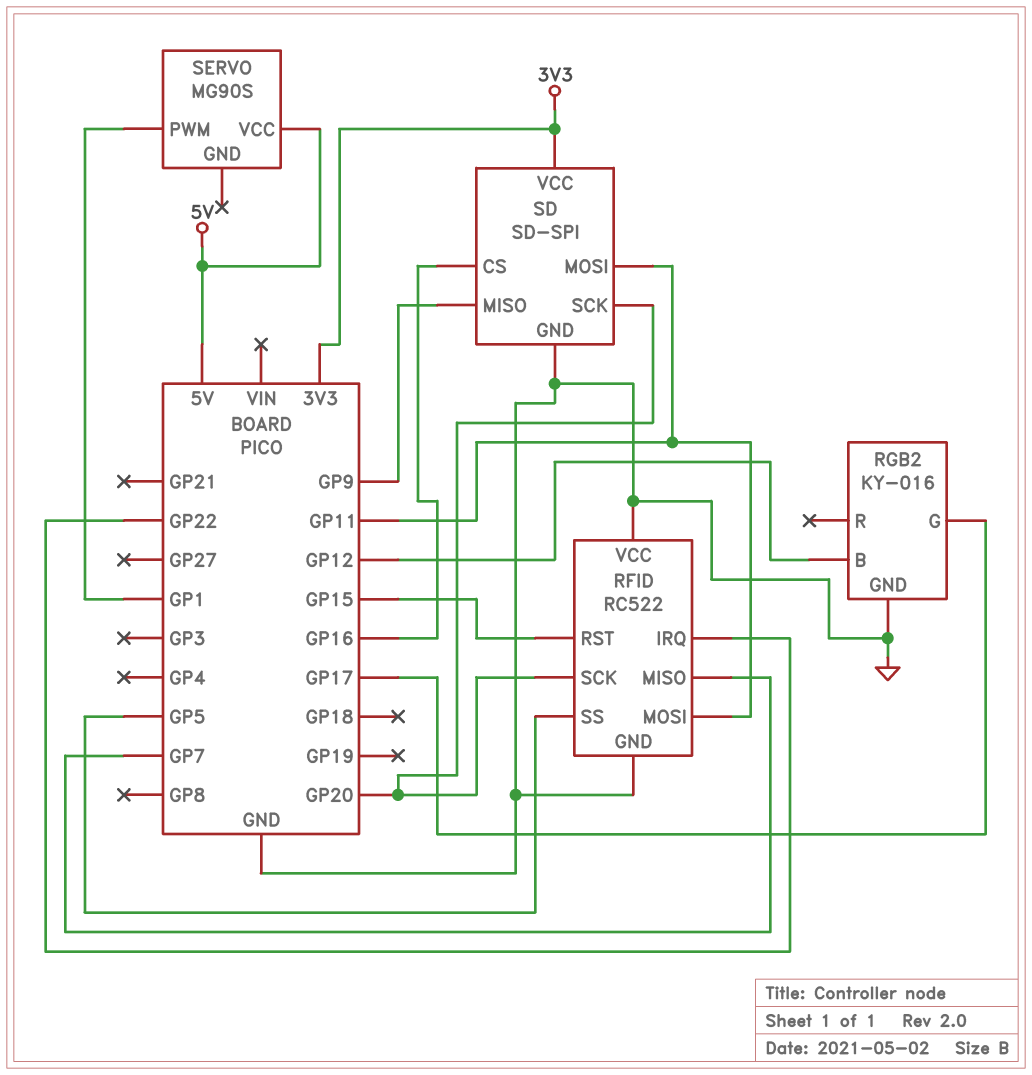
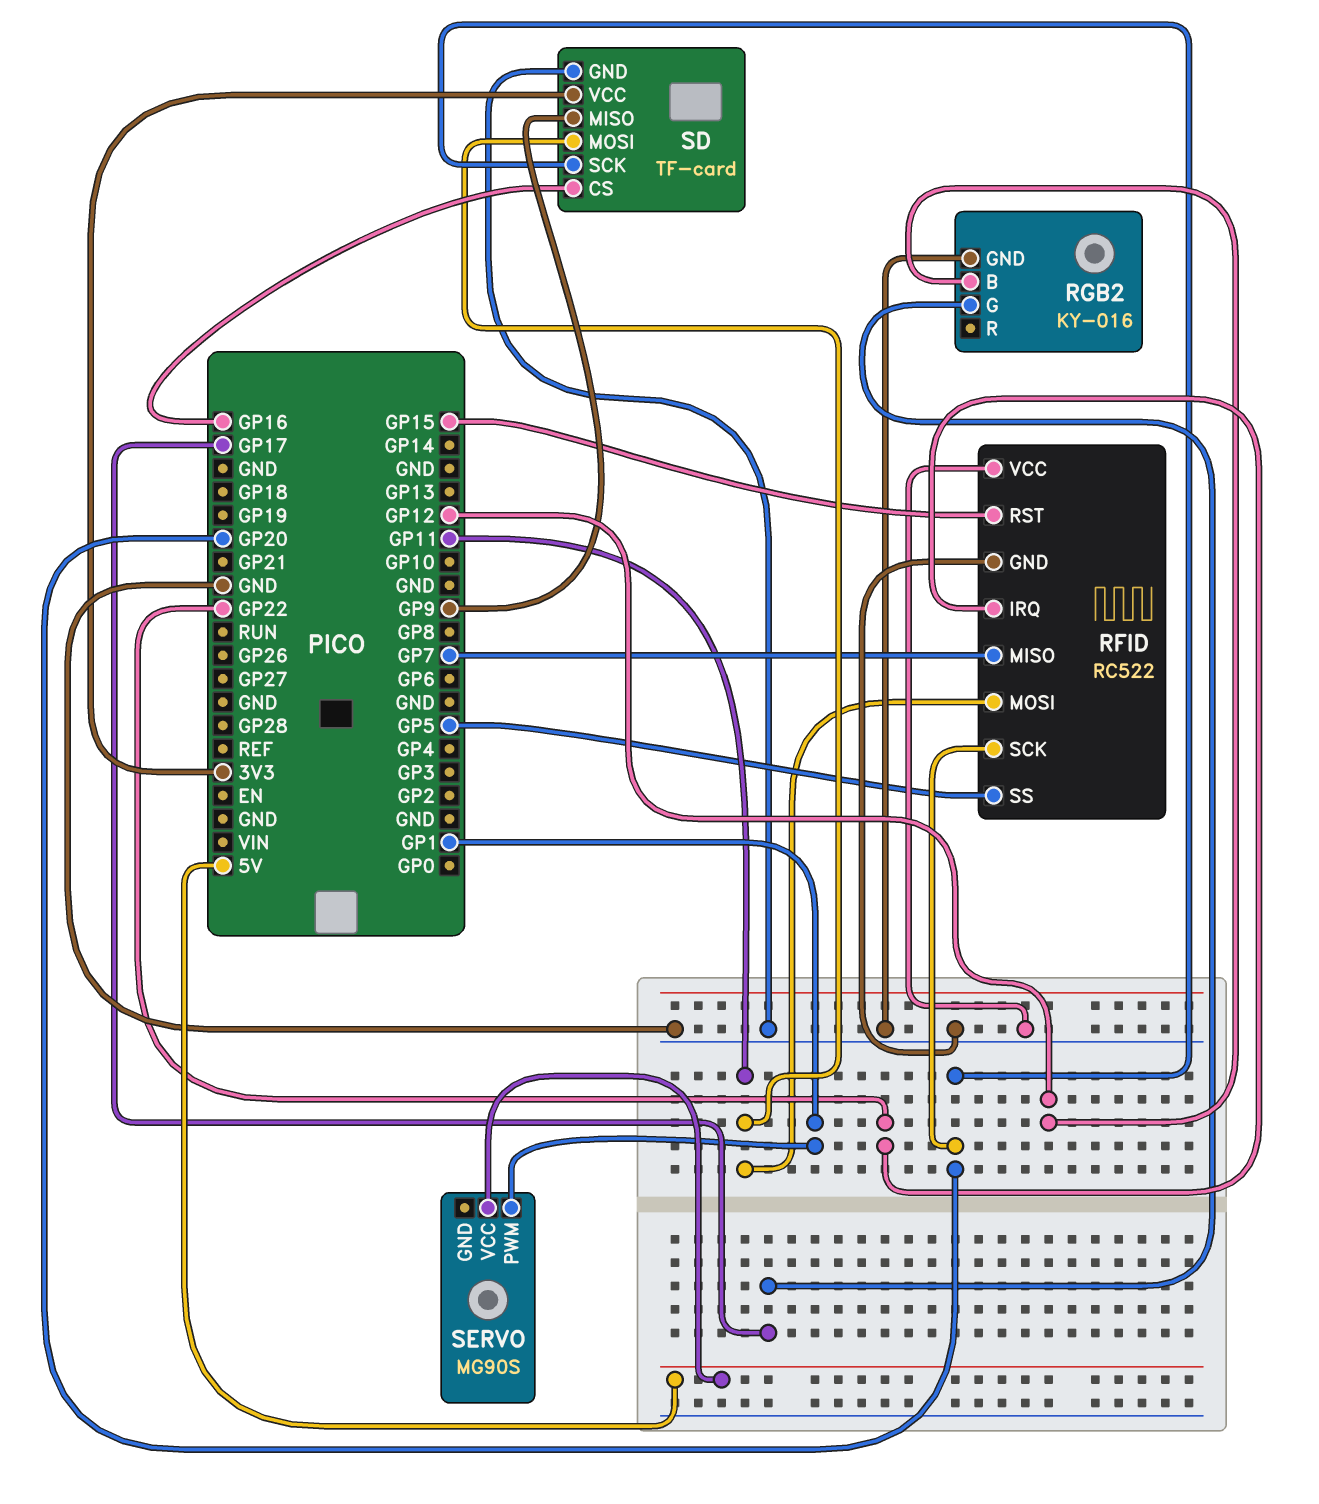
SD: SD-SPI -> TF-card

